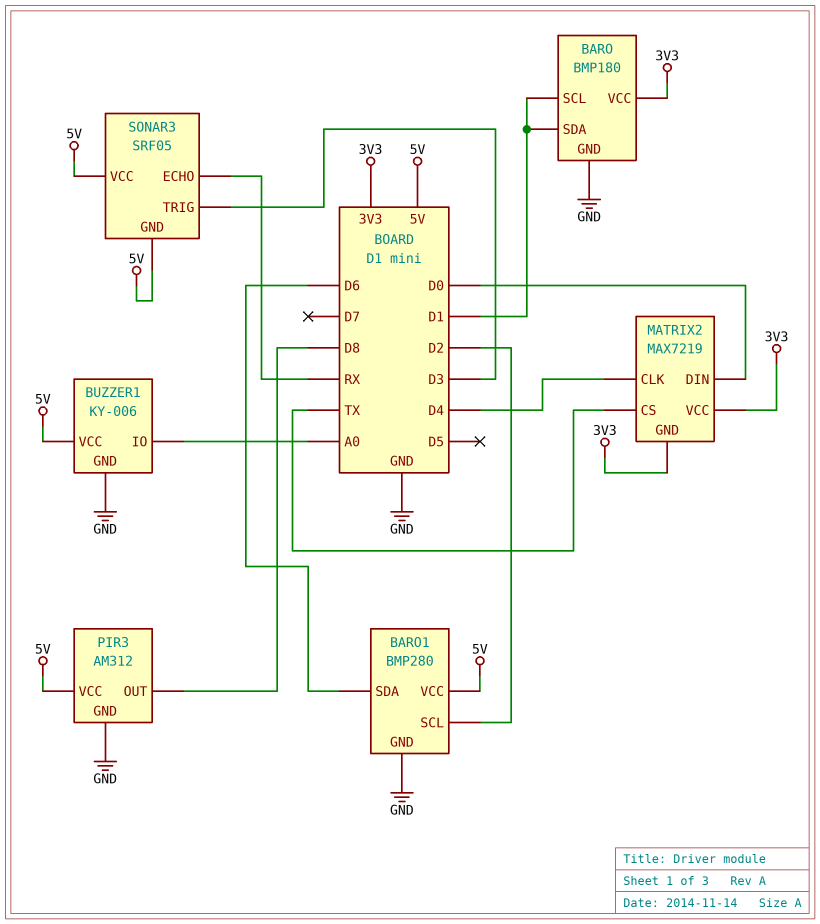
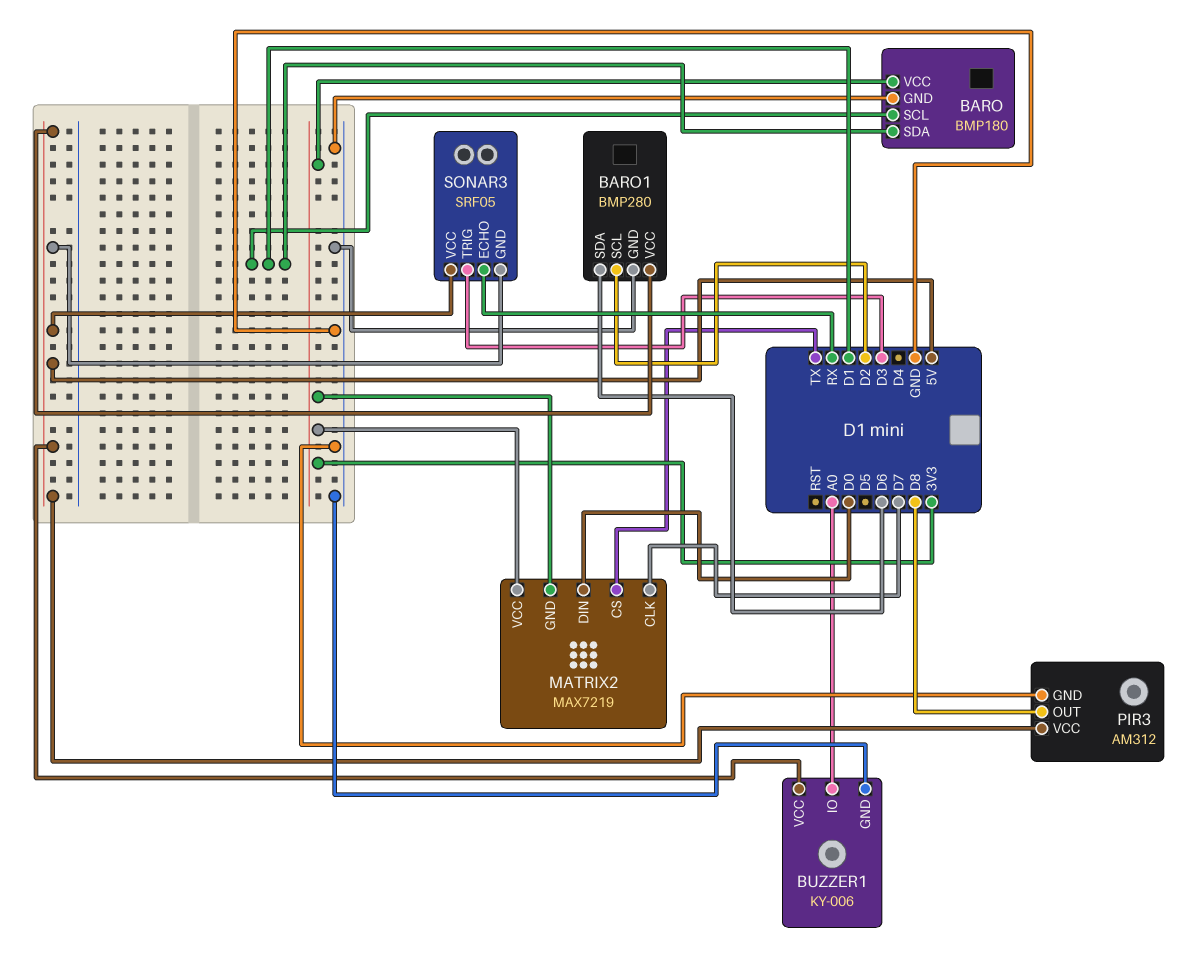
MATRIX2 pin CLK: D4 -> D7

